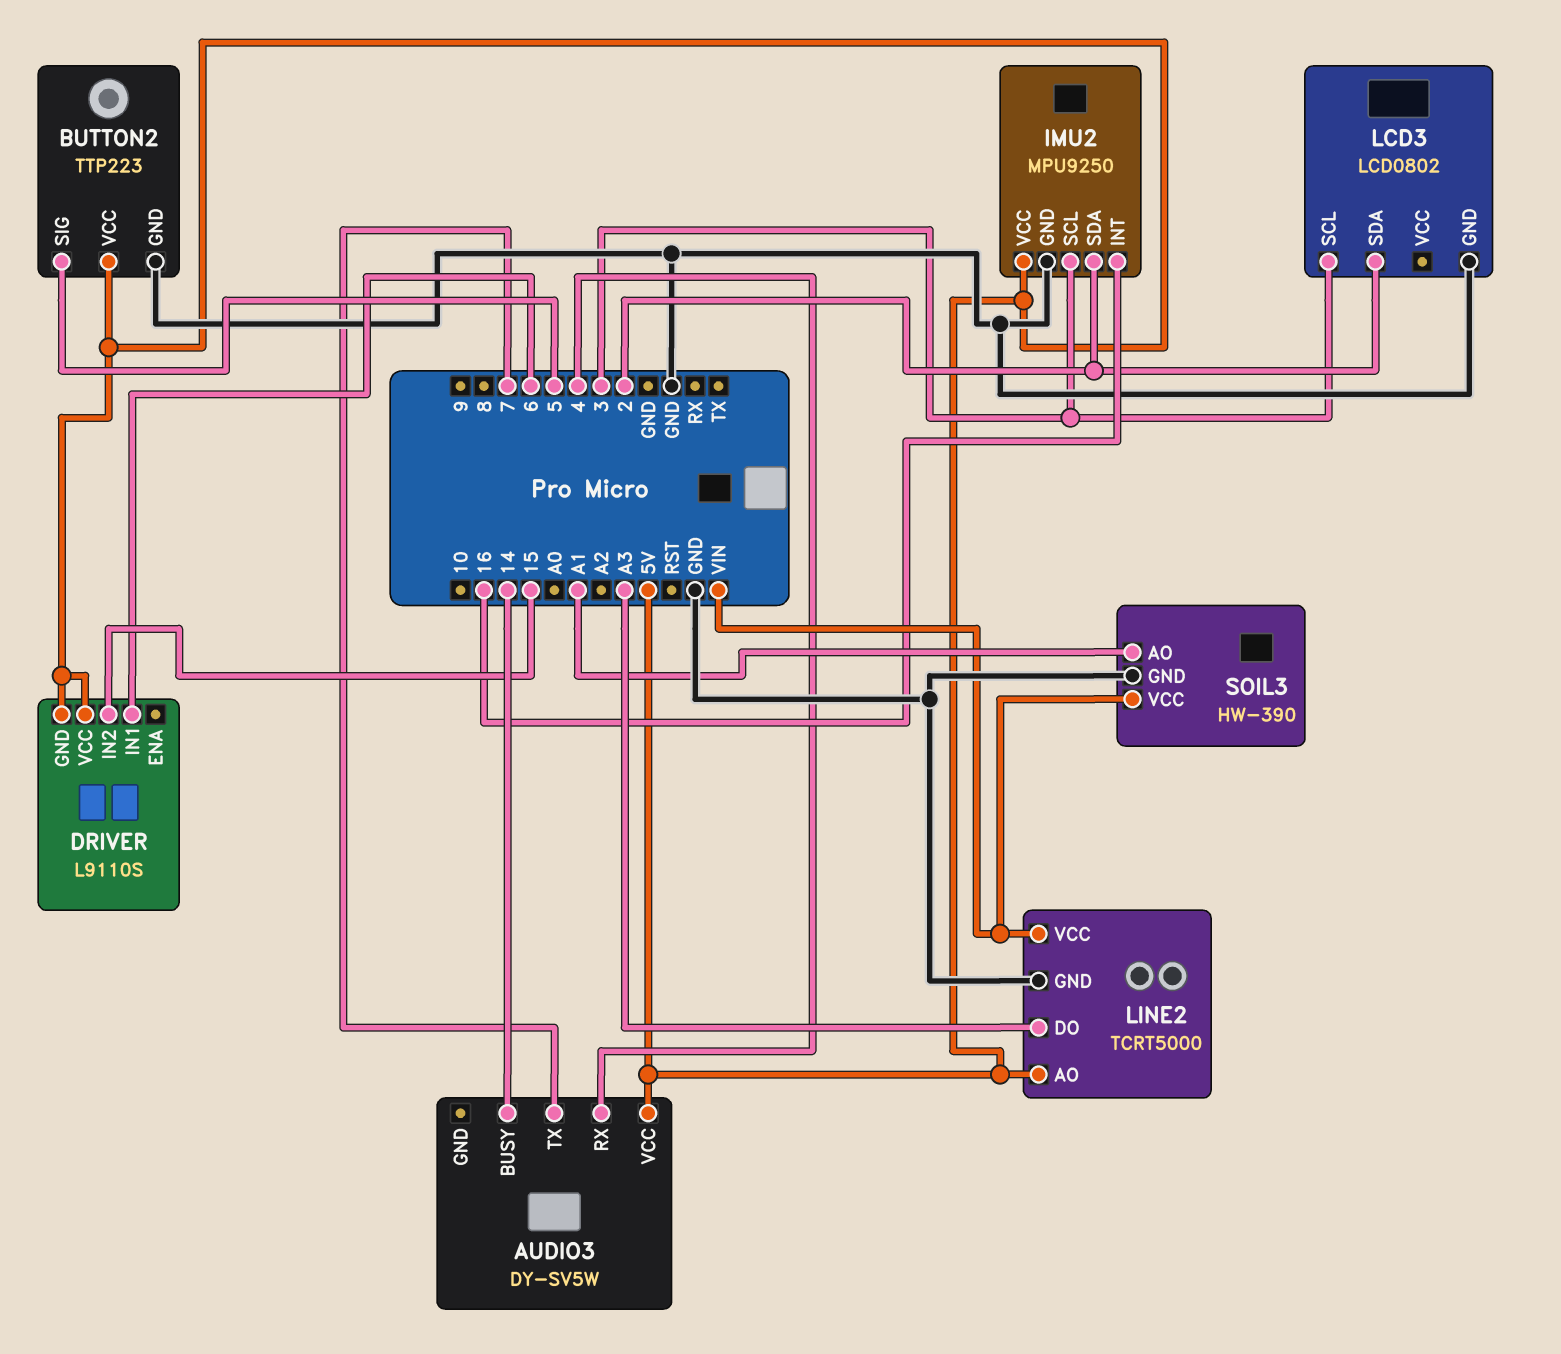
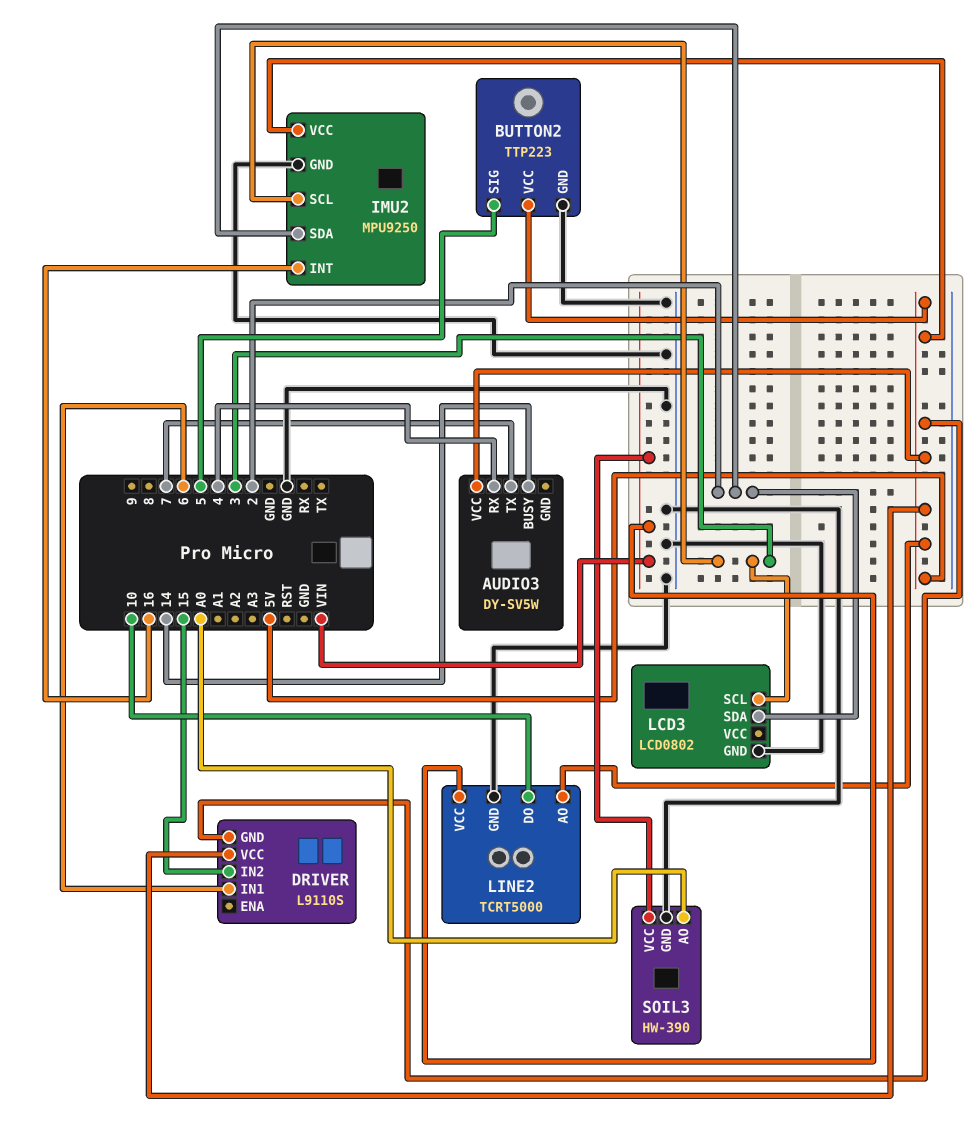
LINE2 pin DO: A3 -> 10
SOIL3 pin AO: A1 -> A0

